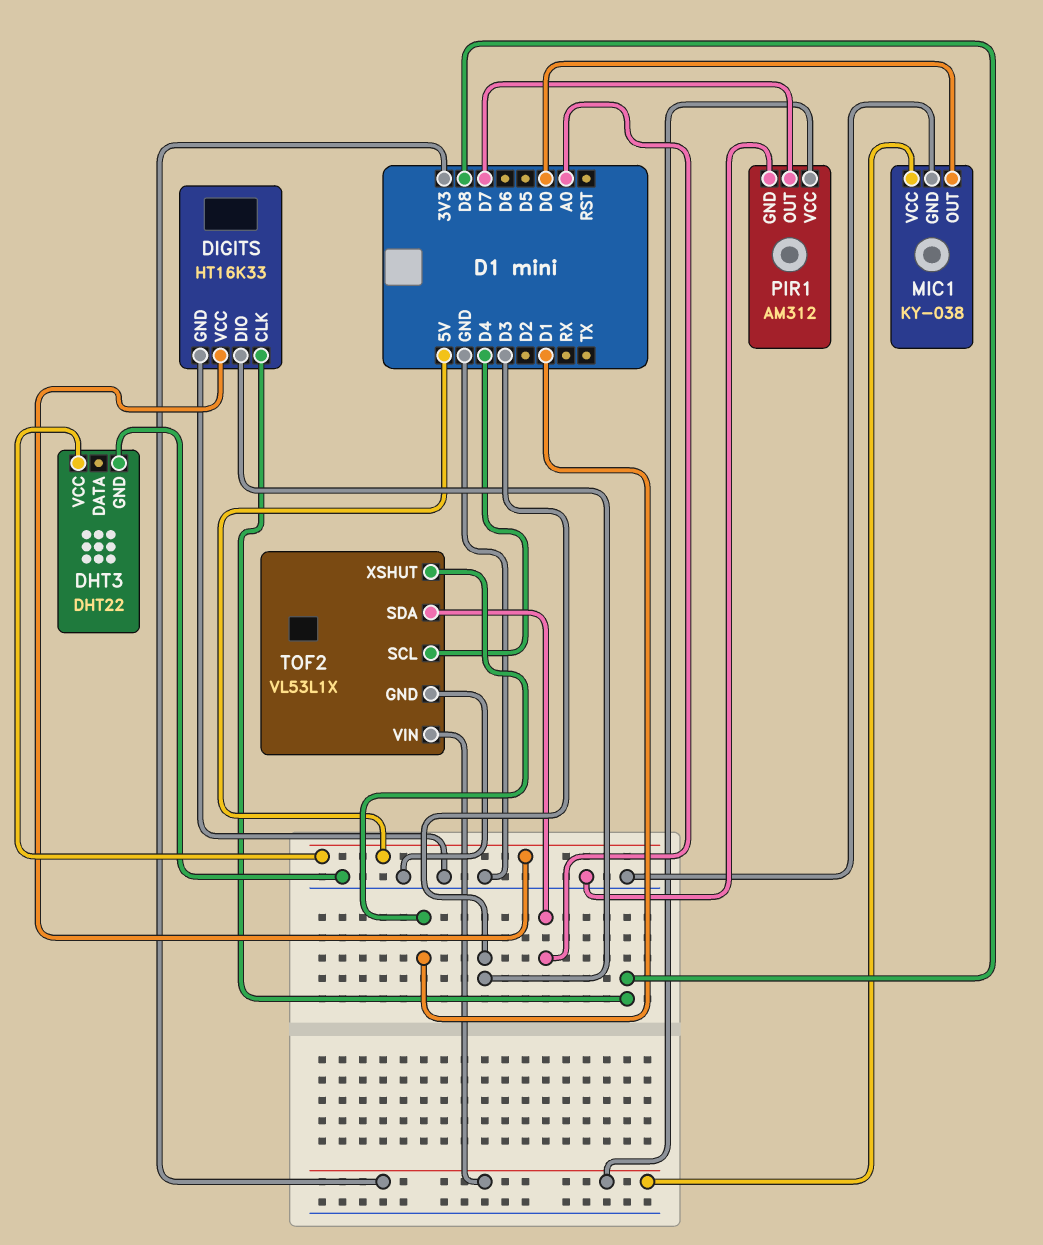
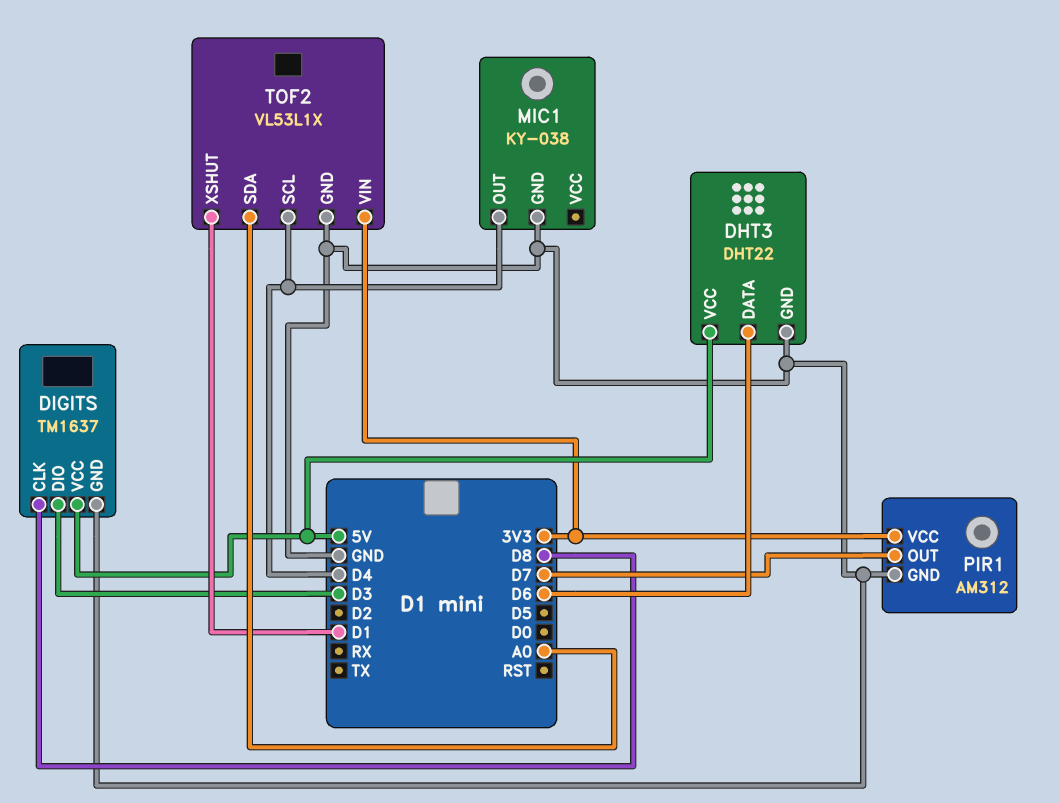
DHT3 pin DATA: none -> D6
DIGITS: HT16K33 -> TM1637
MIC1 pin OUT: D0 -> D4
MIC1 pin VCC: 3V3 -> none

